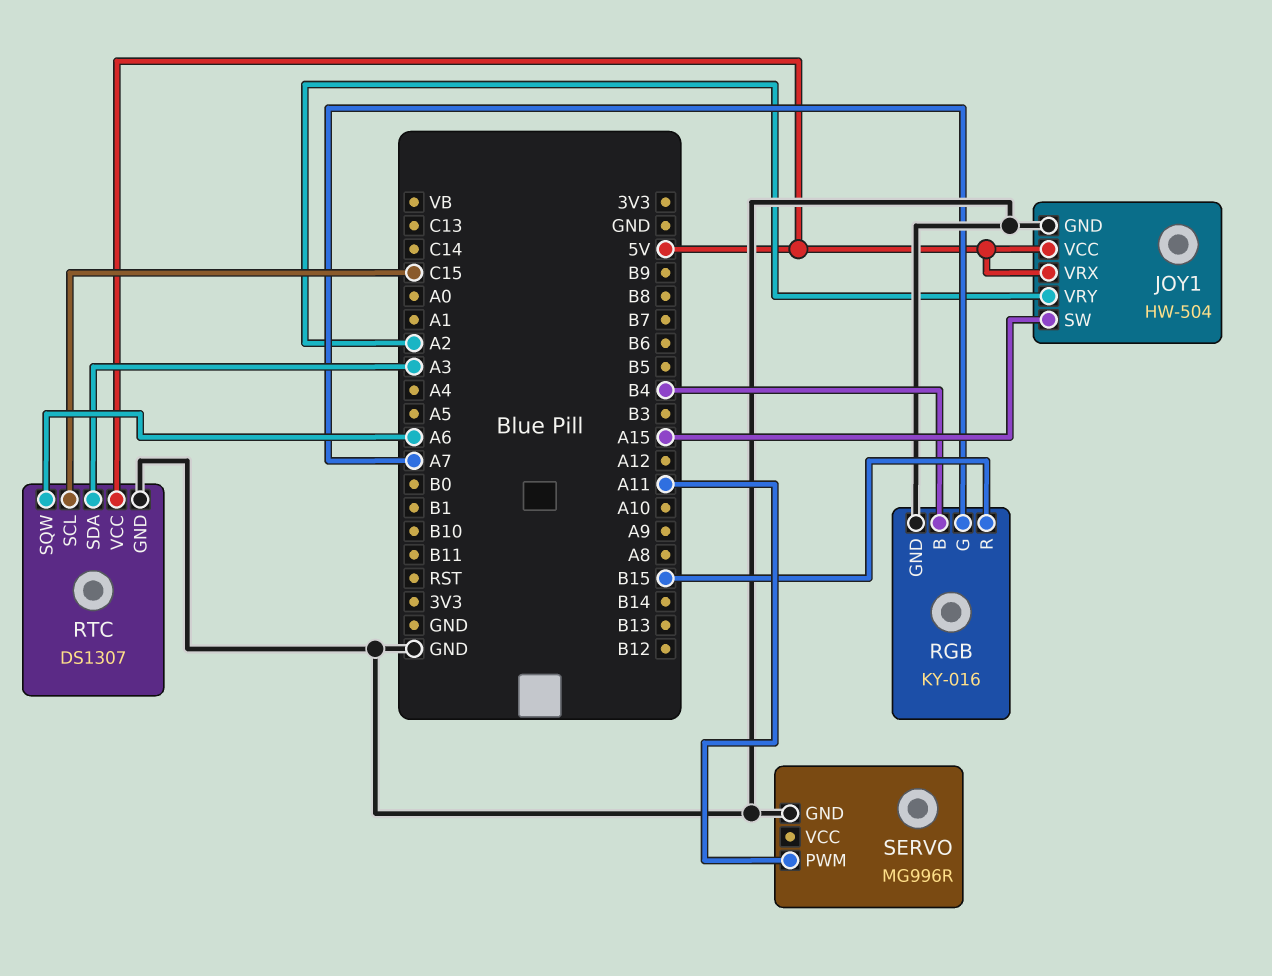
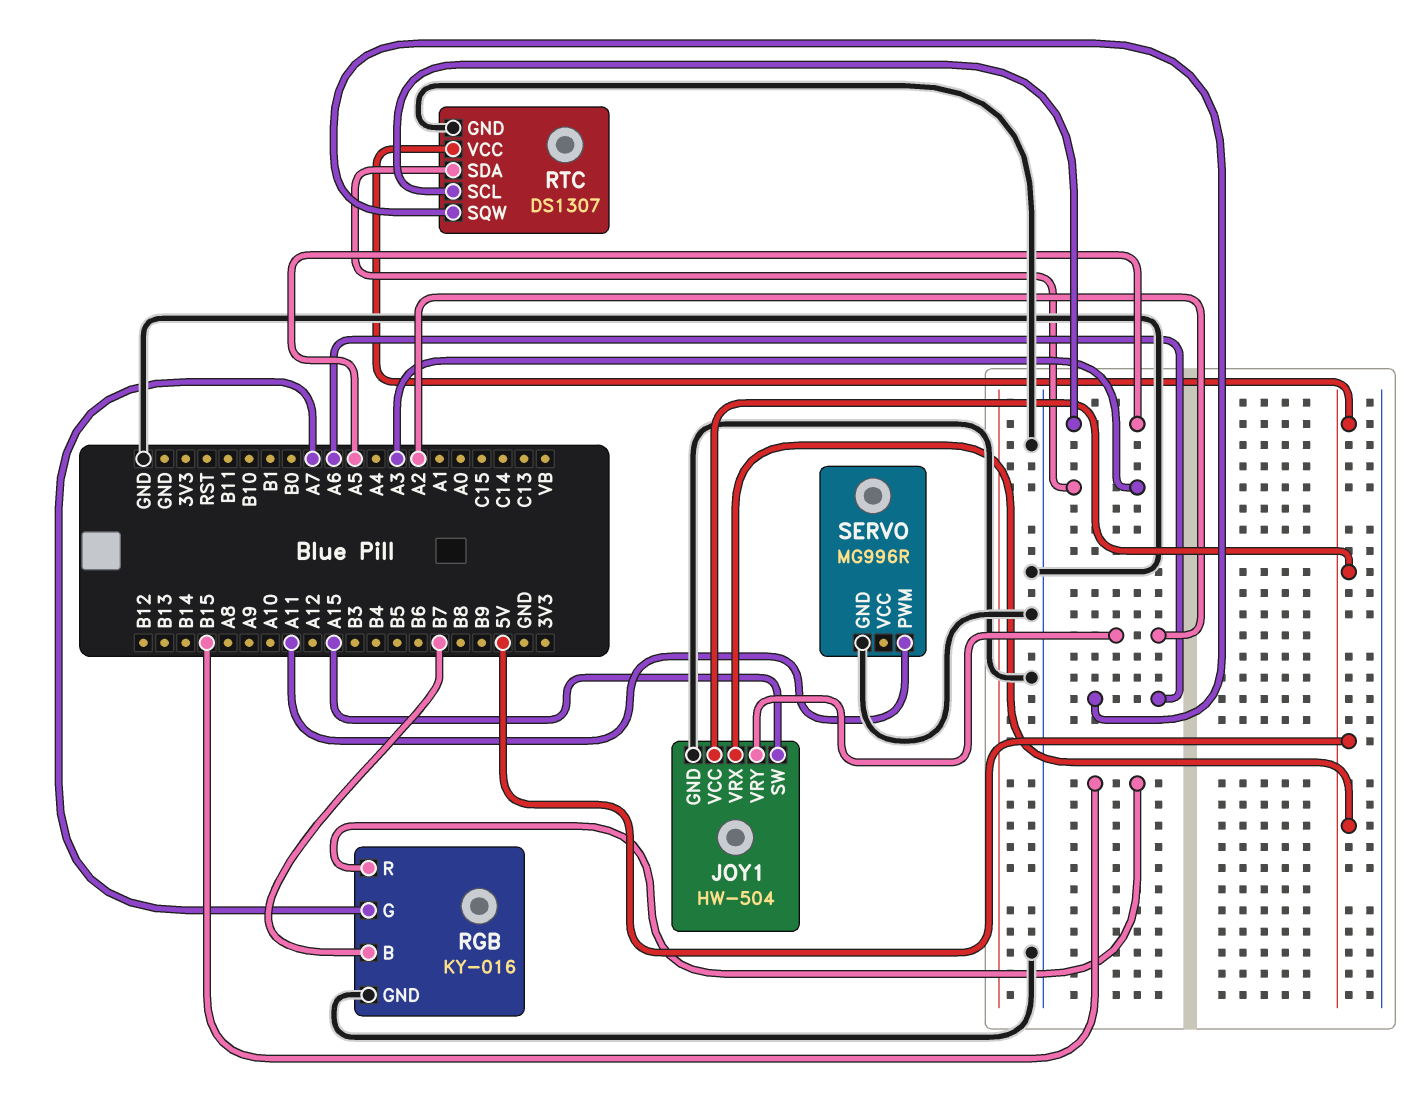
RGB pin B: B4 -> B7
RTC pin SCL: C15 -> A5

